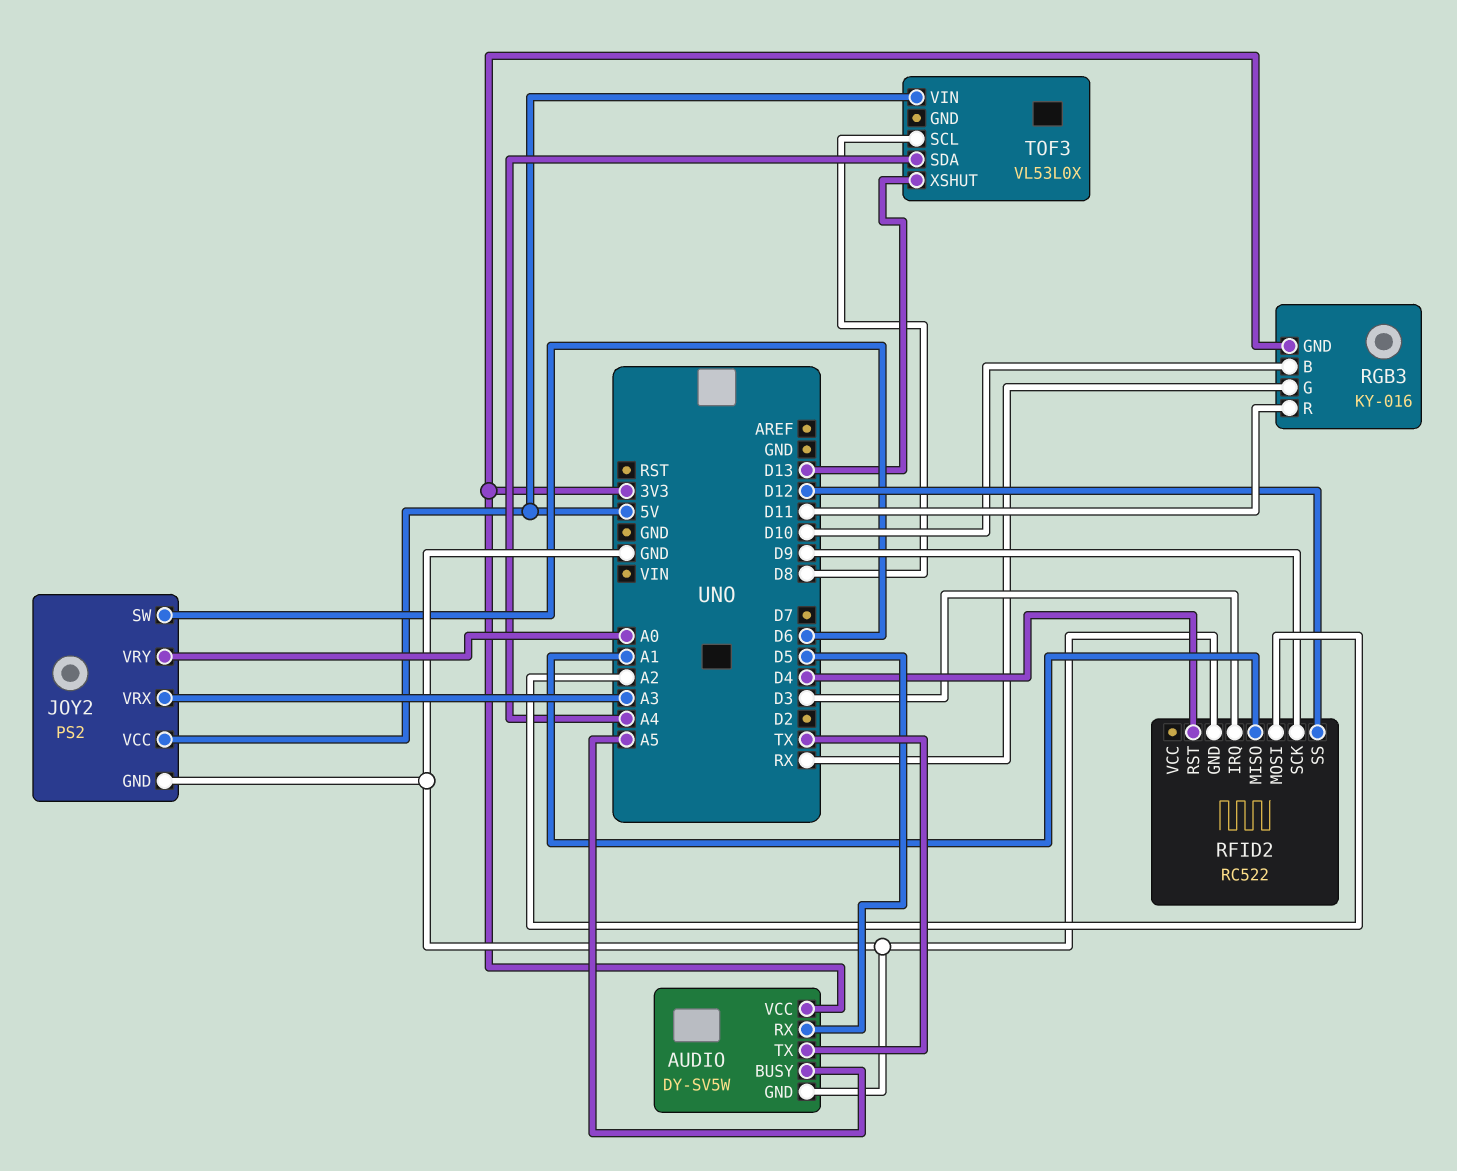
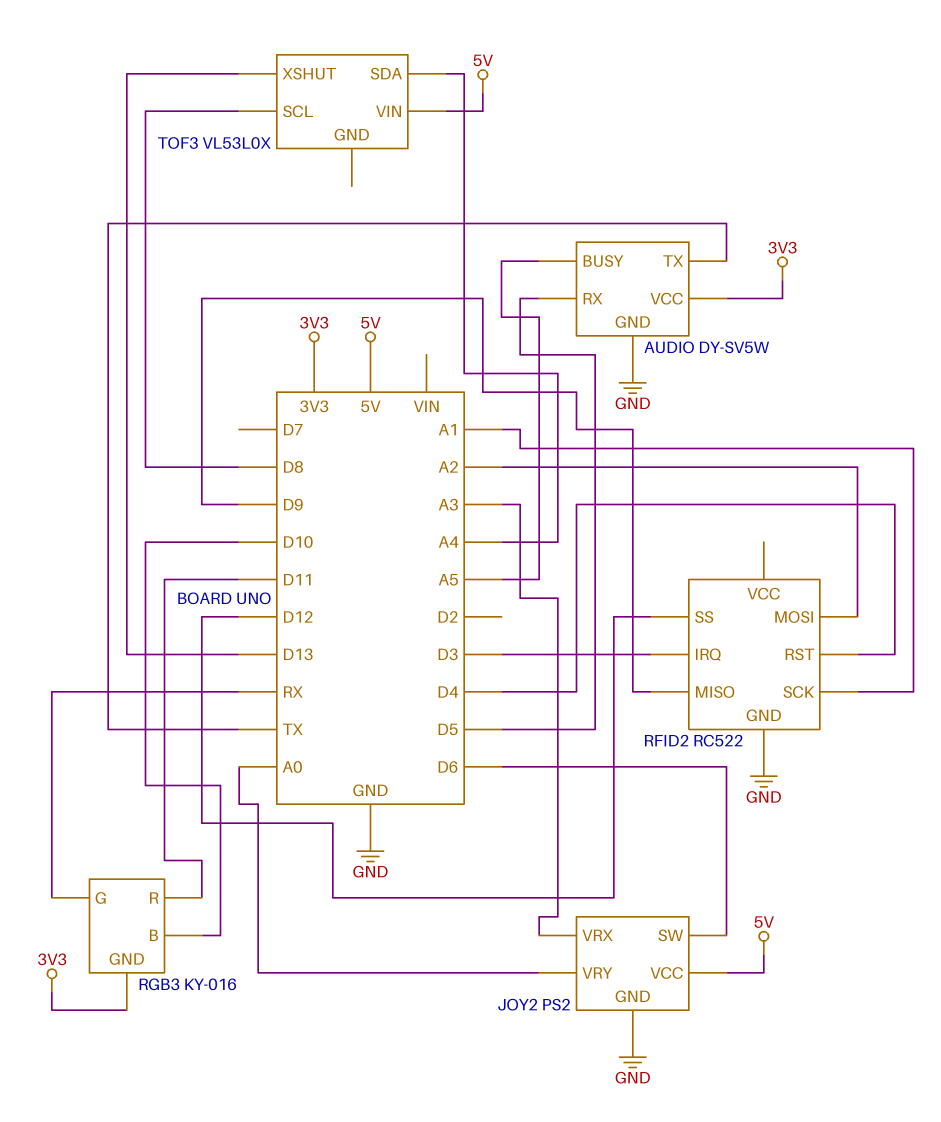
RFID2 pin MISO: A1 -> D9
RFID2 pin SCK: D9 -> A1

